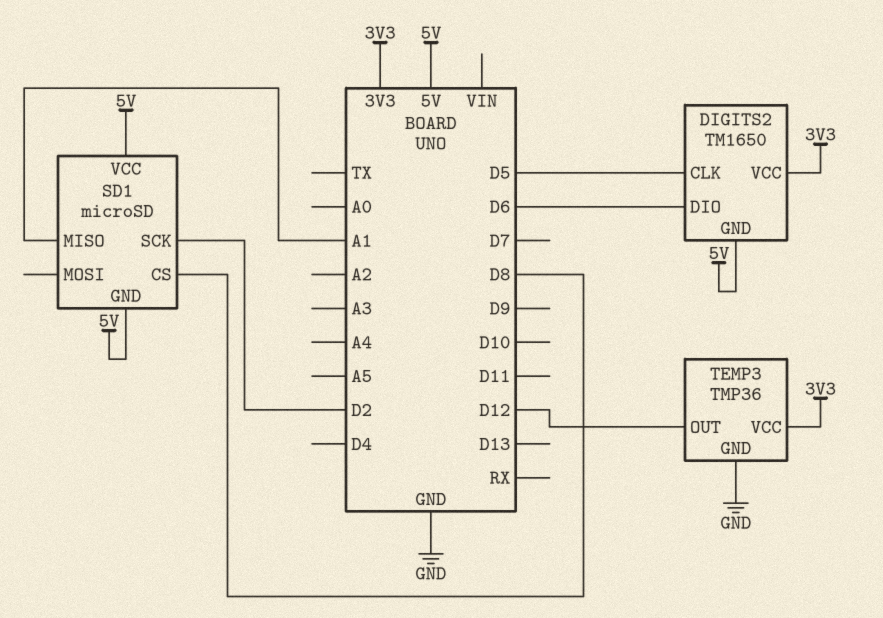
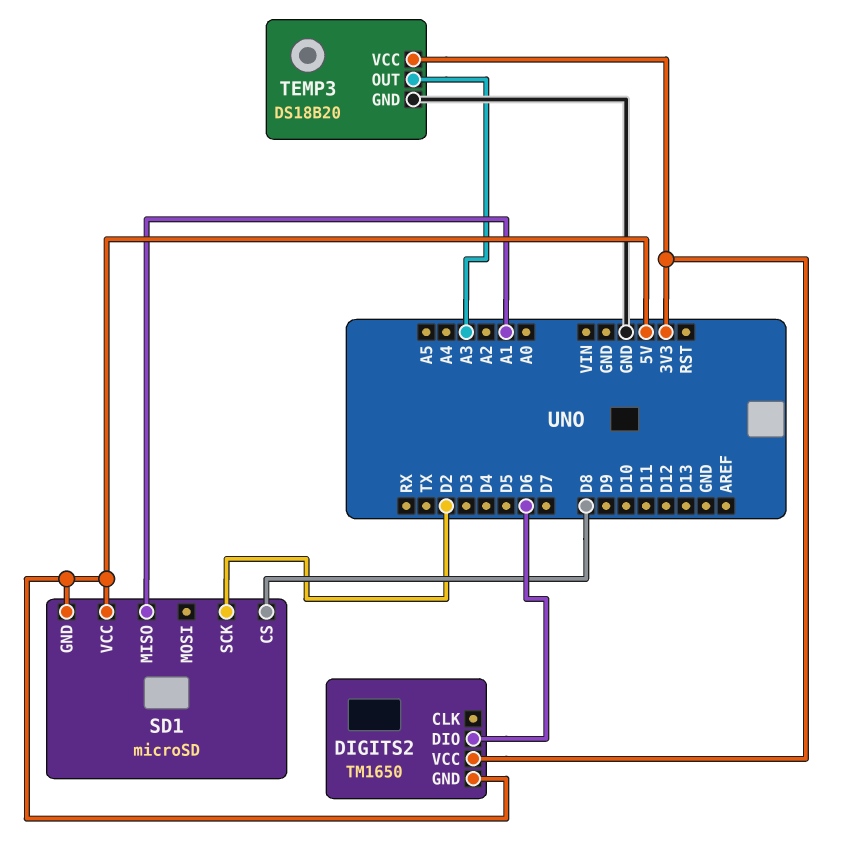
DIGITS2 pin CLK: D5 -> none
TEMP3: TMP36 -> DS18B20
TEMP3 pin OUT: D12 -> A3

